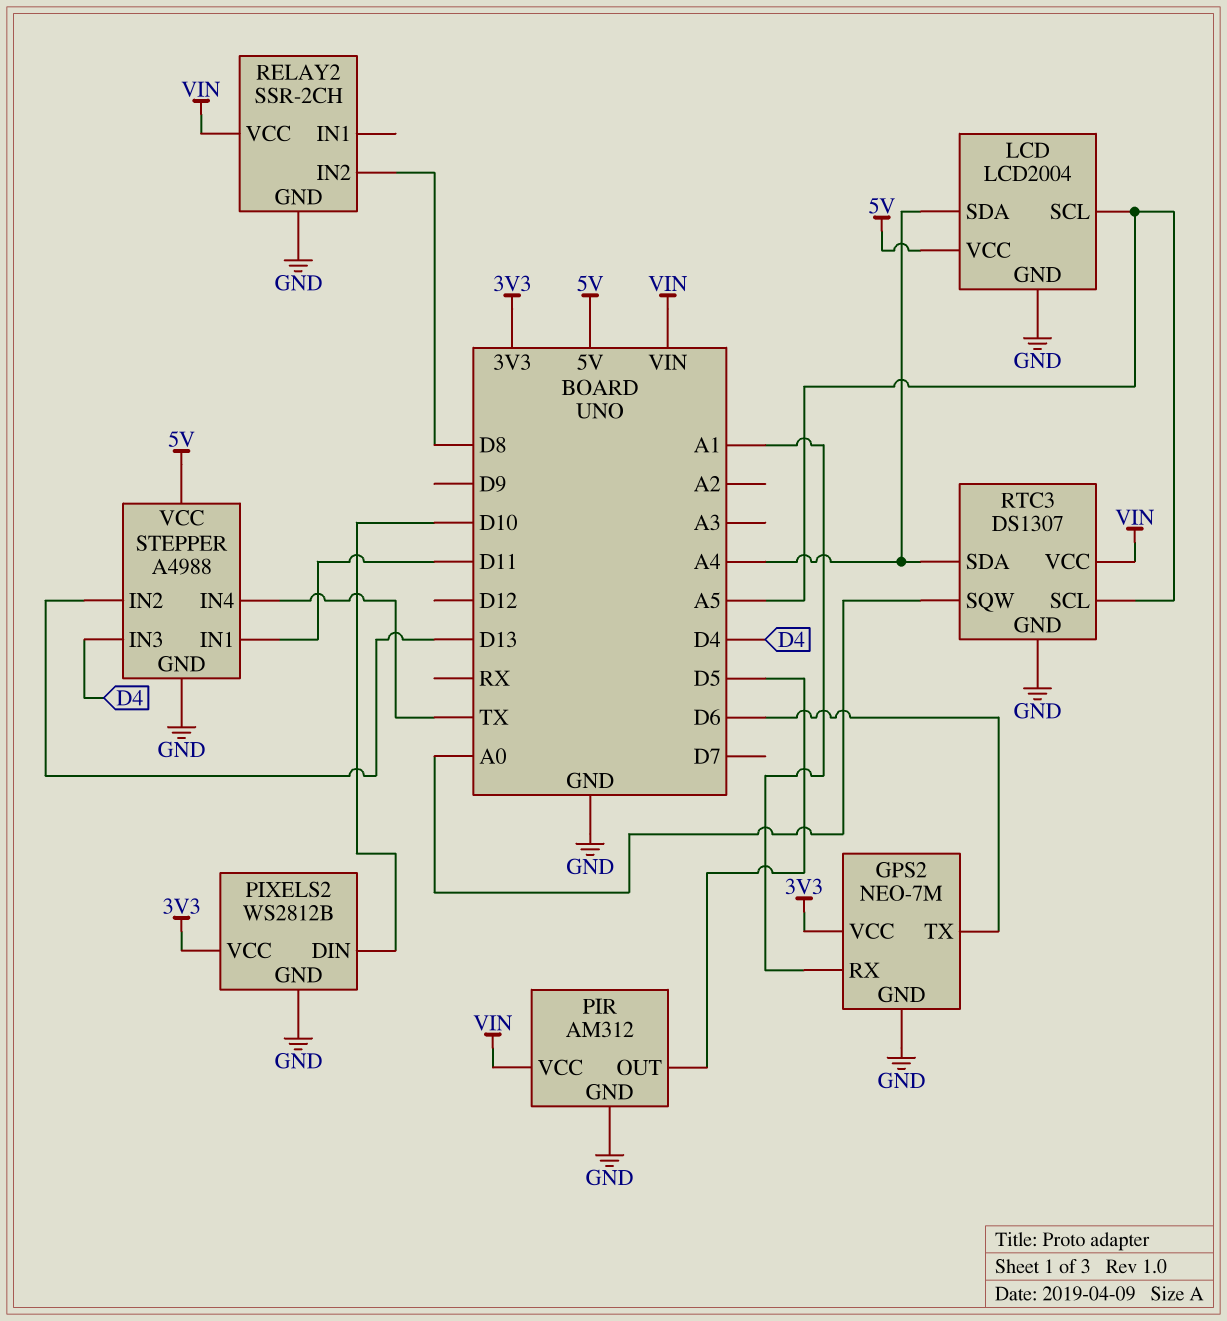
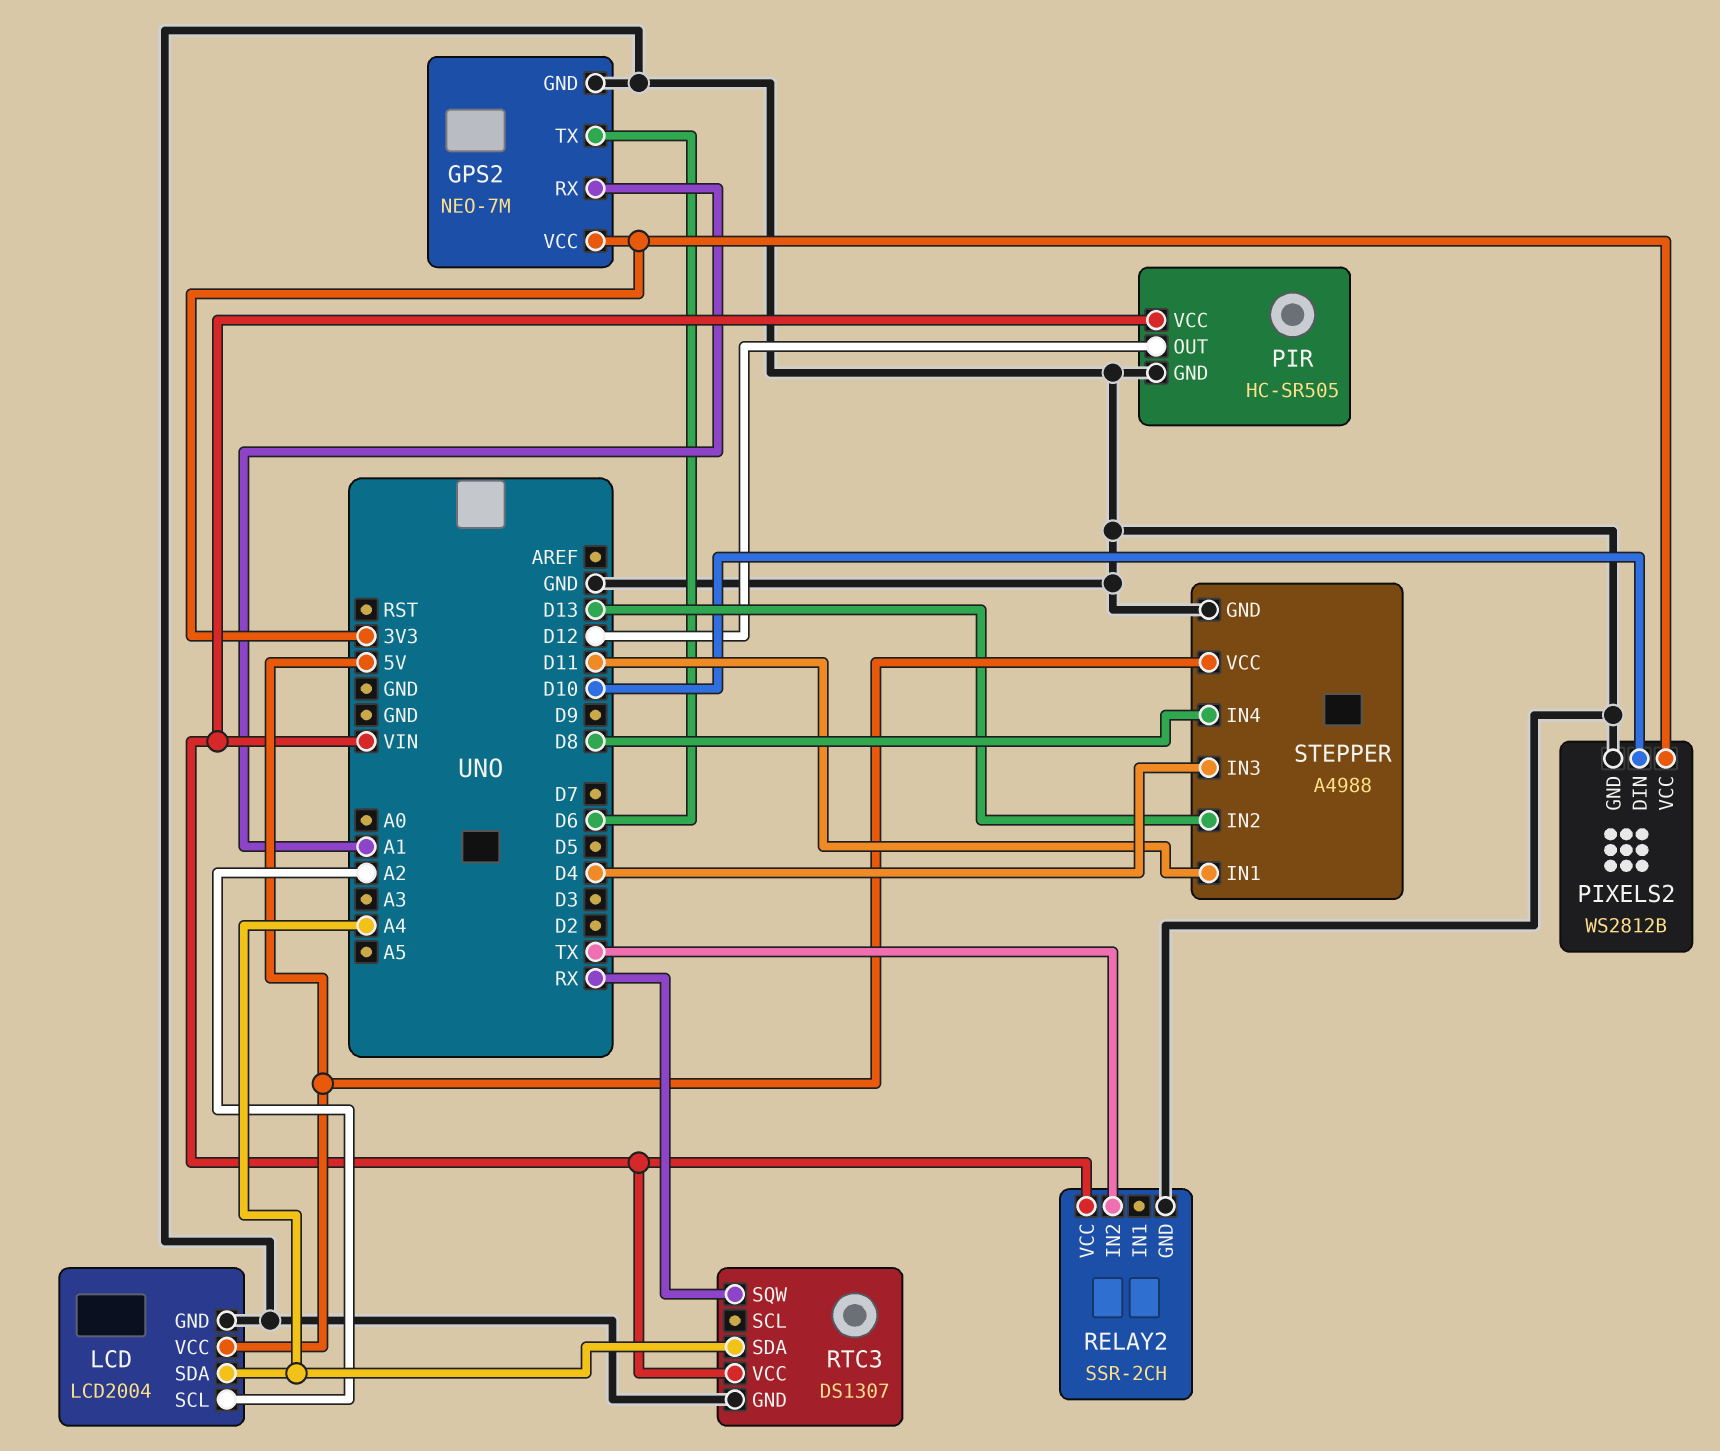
LCD pin SCL: A5 -> A2
PIR: AM312 -> HC-SR505
PIR pin OUT: D5 -> D12
RELAY2 pin IN2: D8 -> TX
RTC3 pin SCL: A5 -> none
RTC3 pin SQW: A0 -> RX
STEPPER pin IN4: TX -> D8

